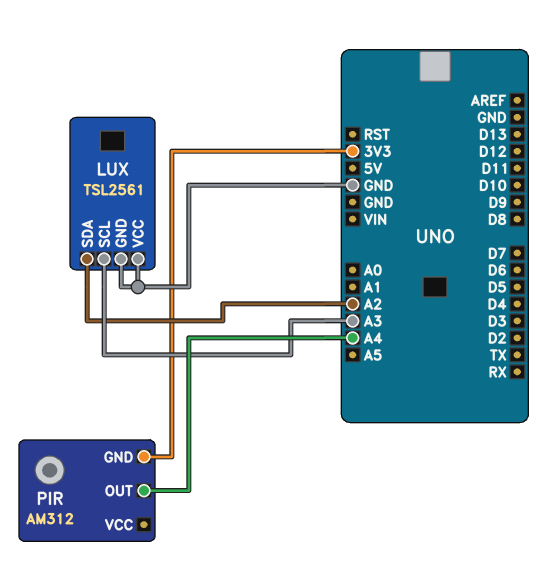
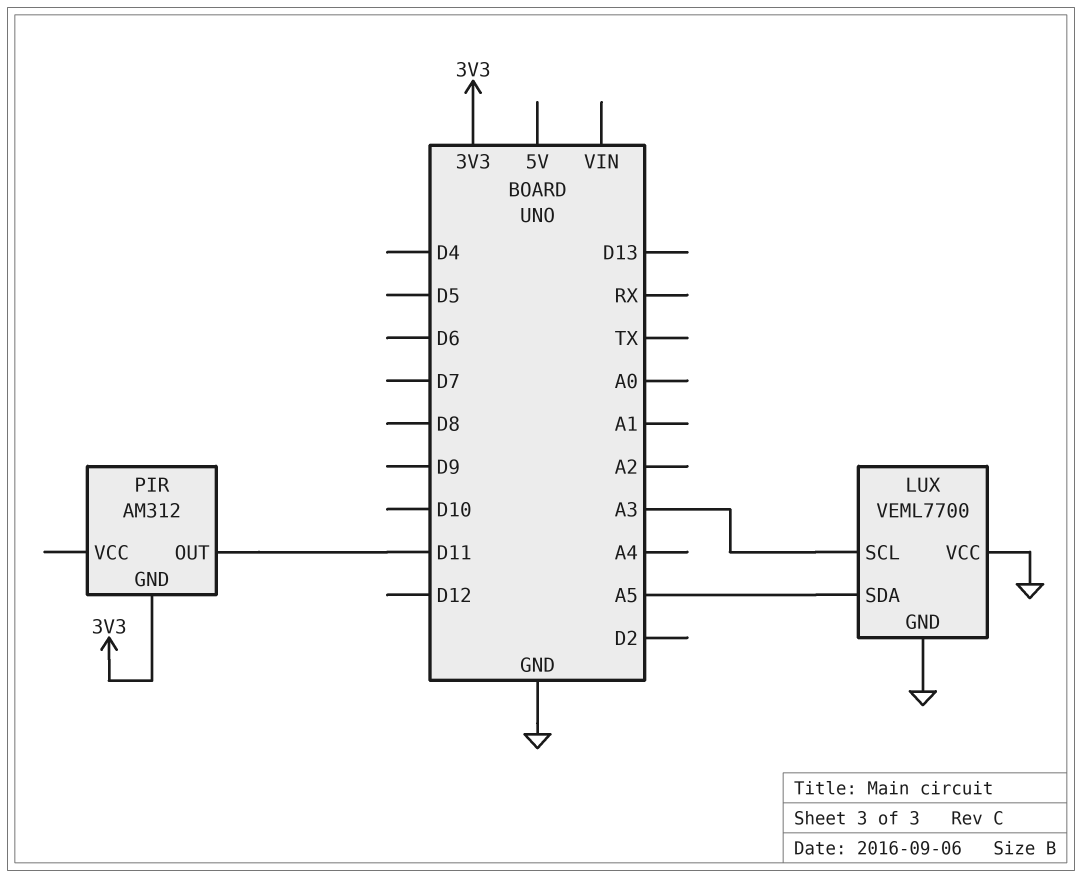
LUX: TSL2561 -> VEML7700
LUX pin SDA: A2 -> A5
PIR pin OUT: A4 -> D11

